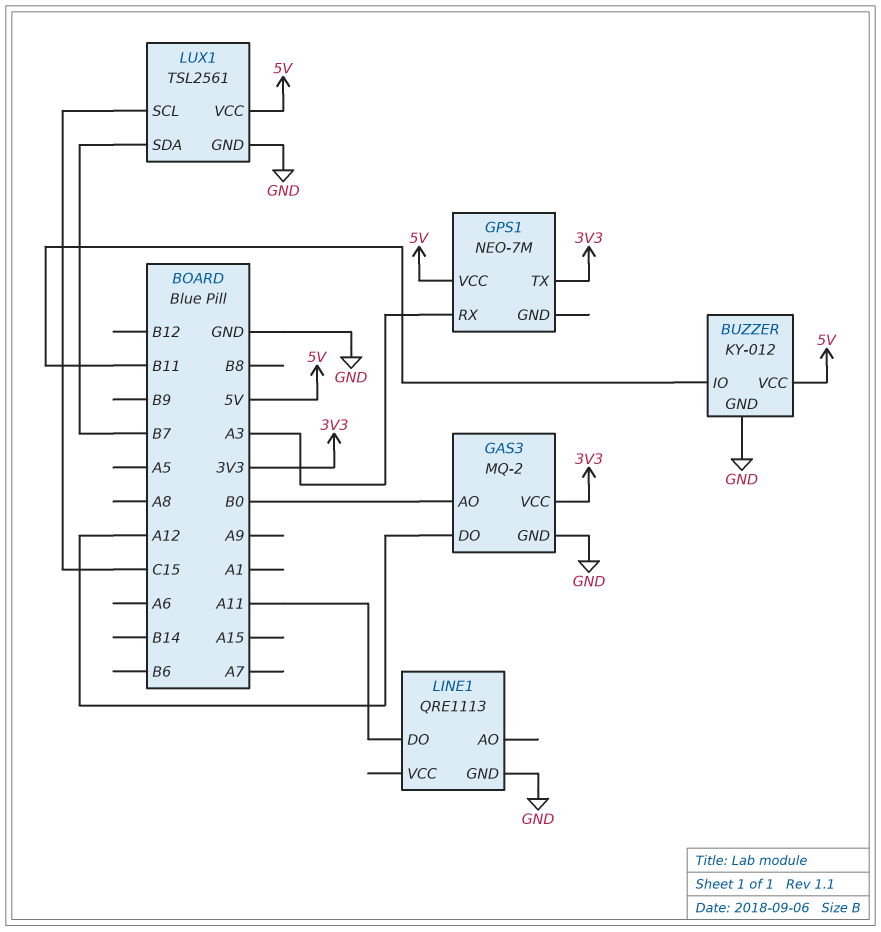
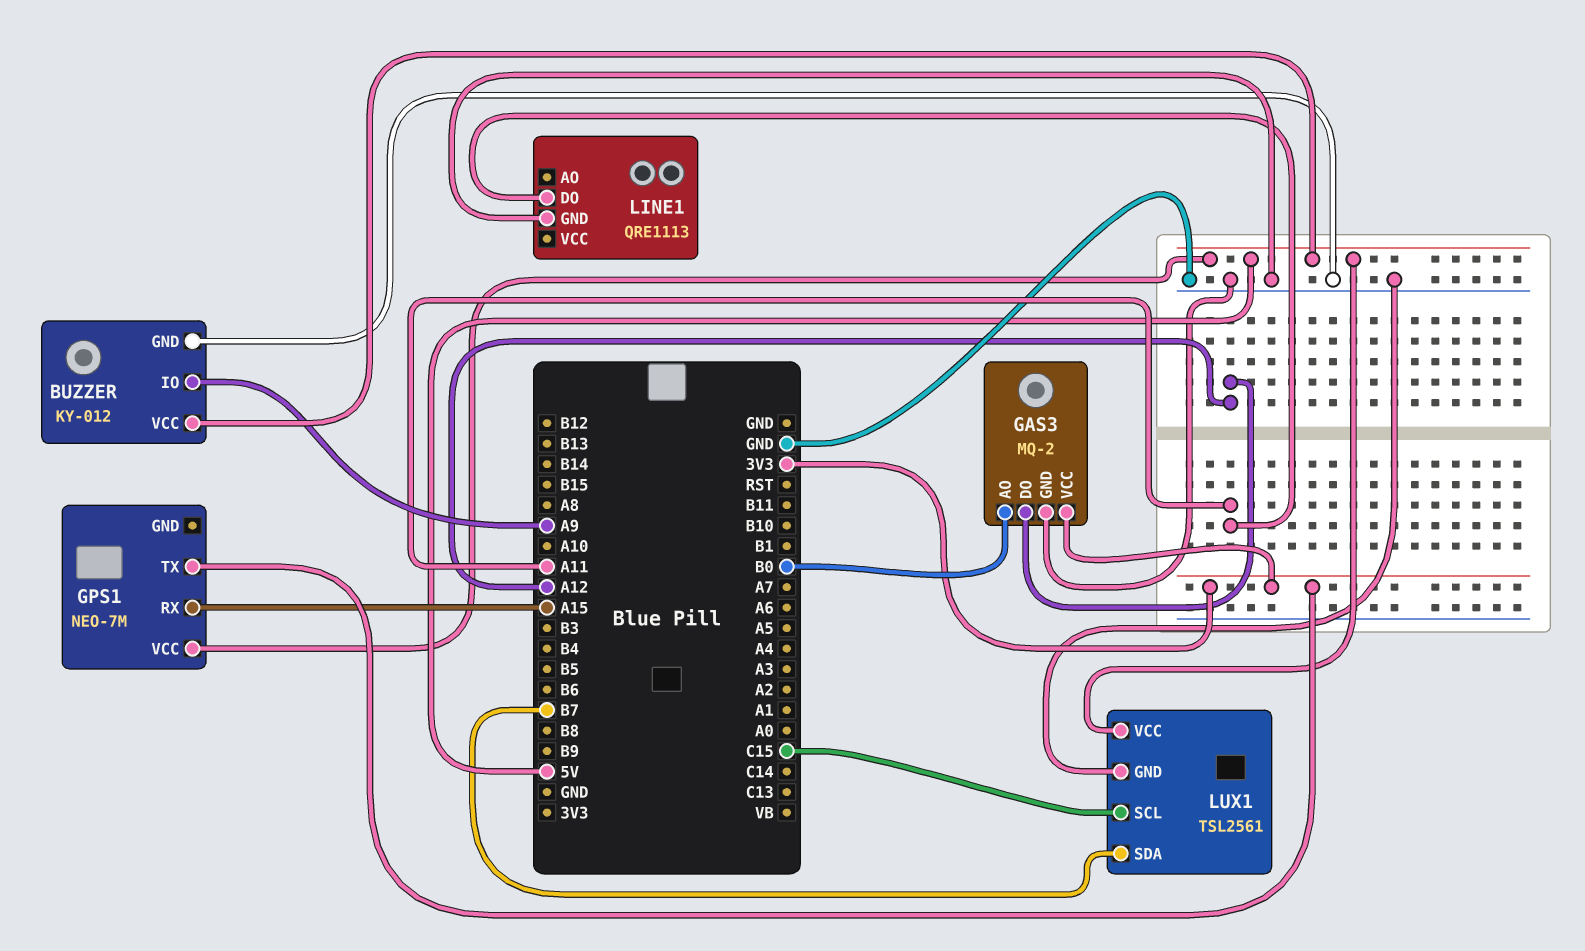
BUZZER pin IO: B11 -> A9
GPS1 pin RX: A3 -> A15

